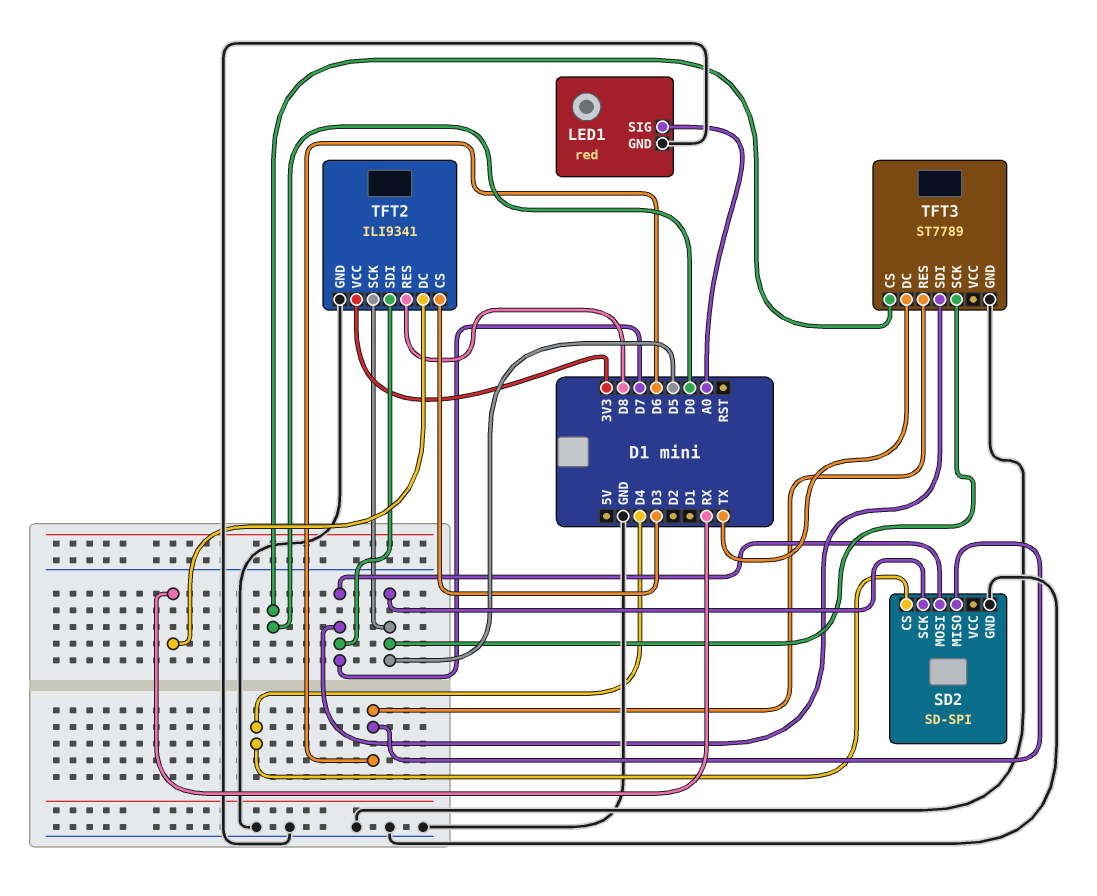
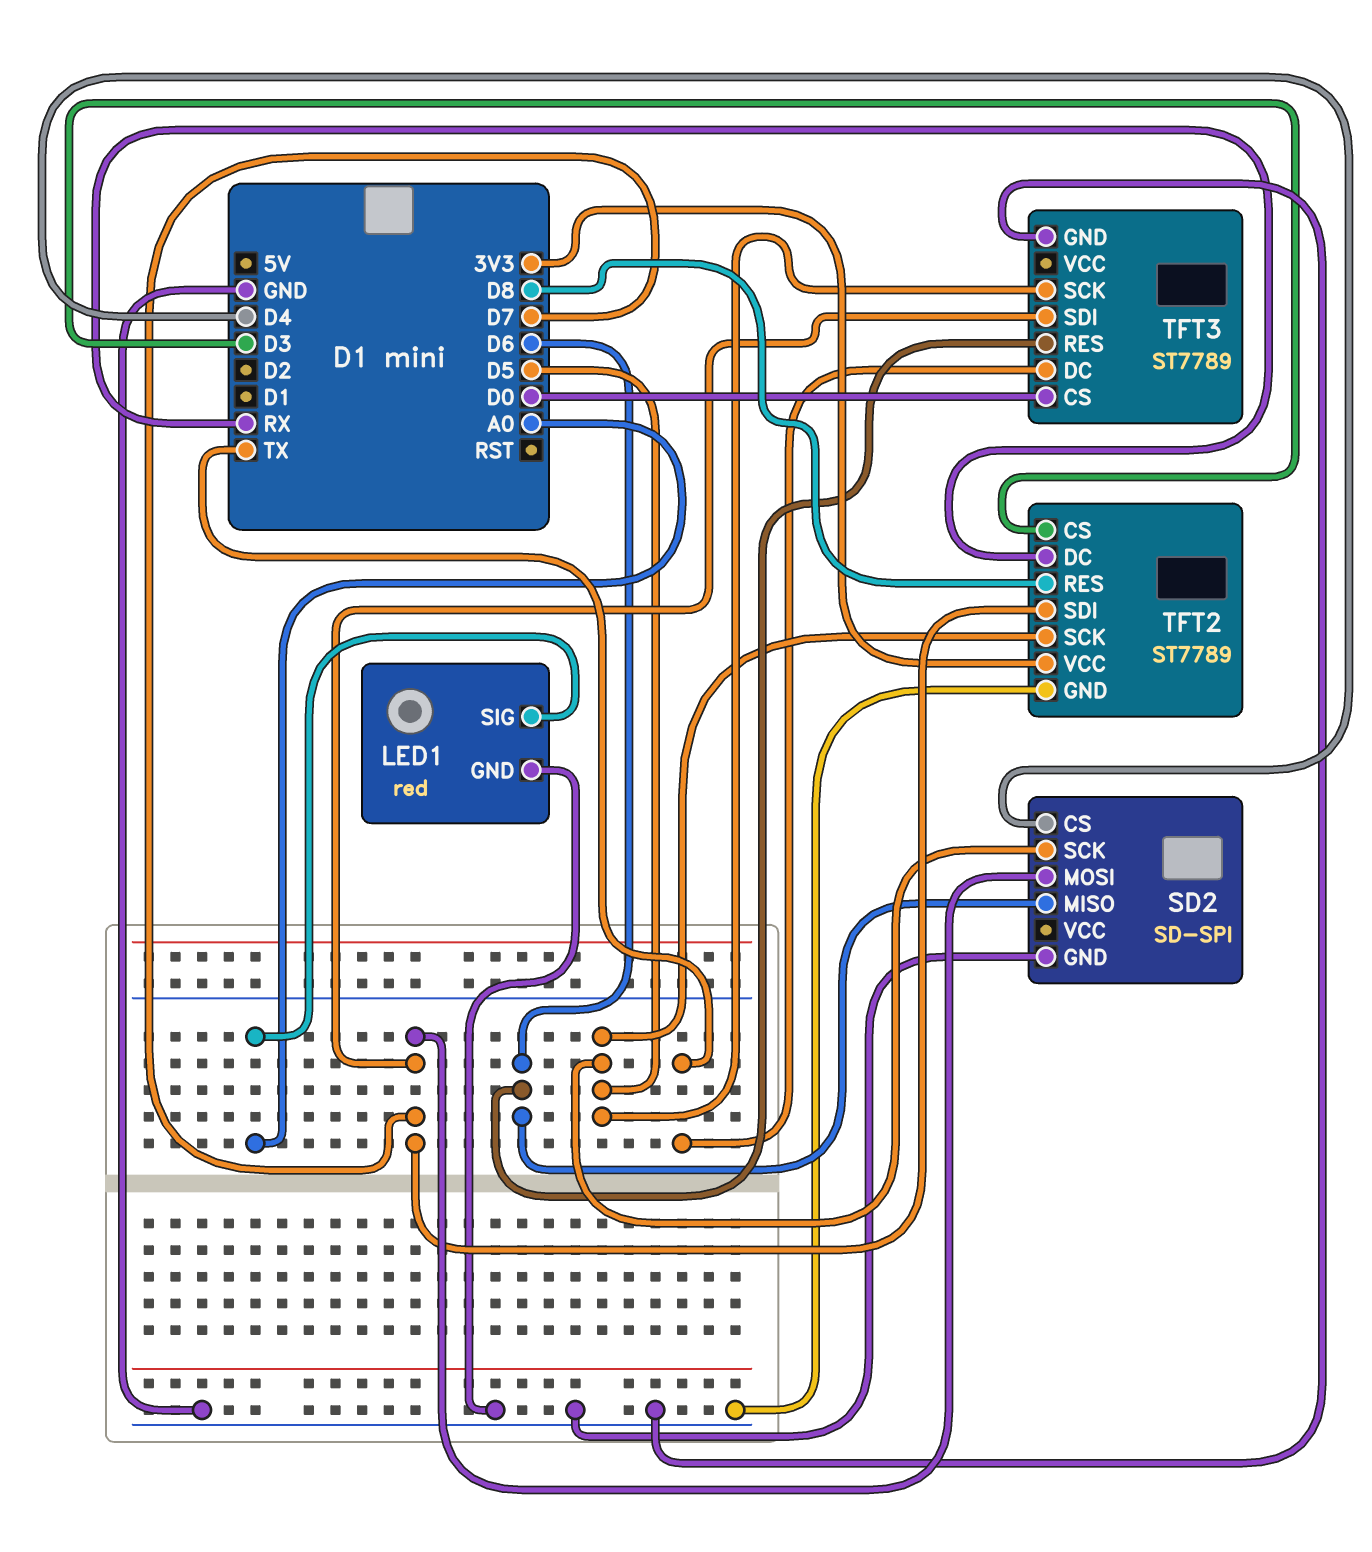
TFT2: ILI9341 -> ST7789

